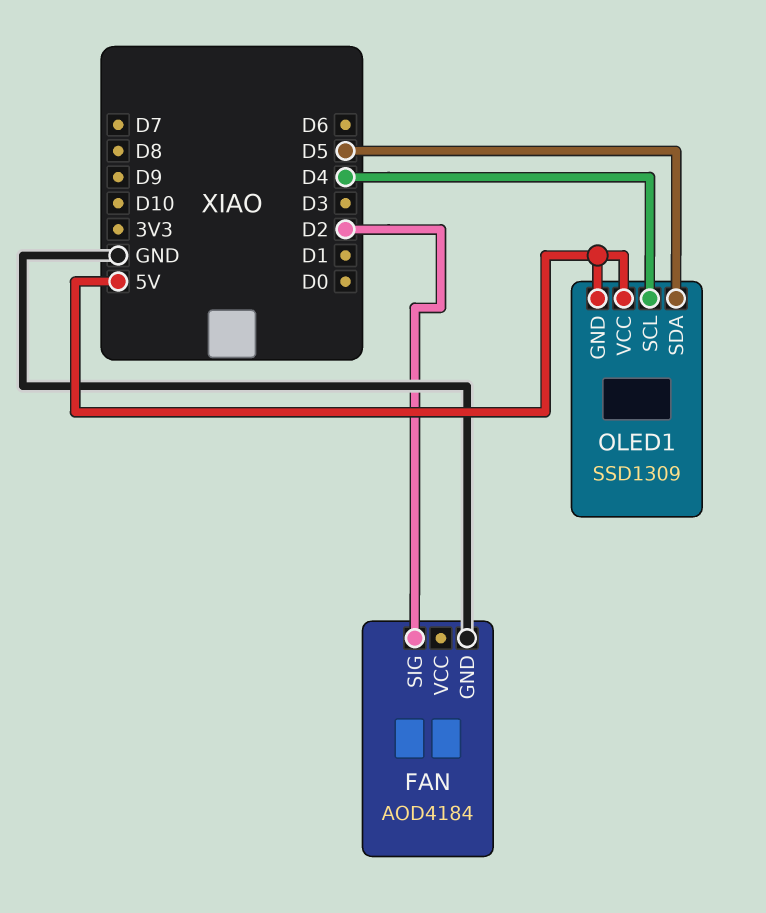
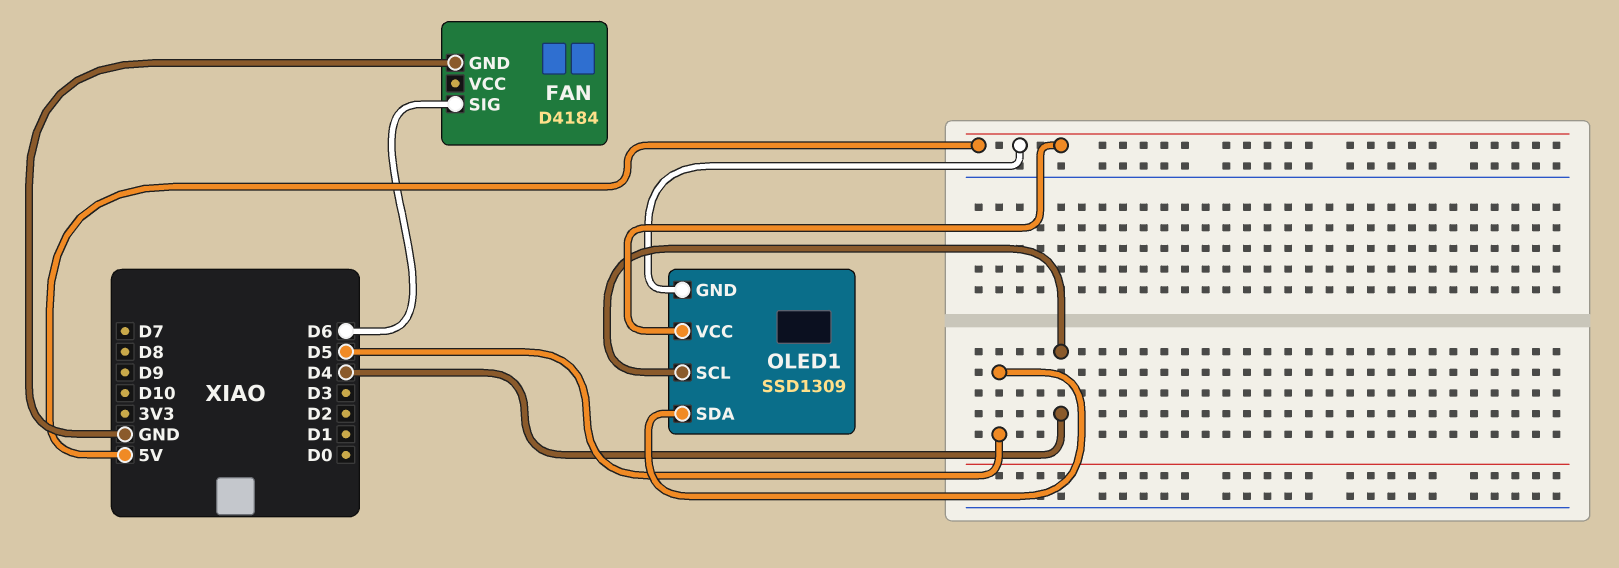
FAN: AOD4184 -> D4184
FAN pin SIG: D2 -> D6

